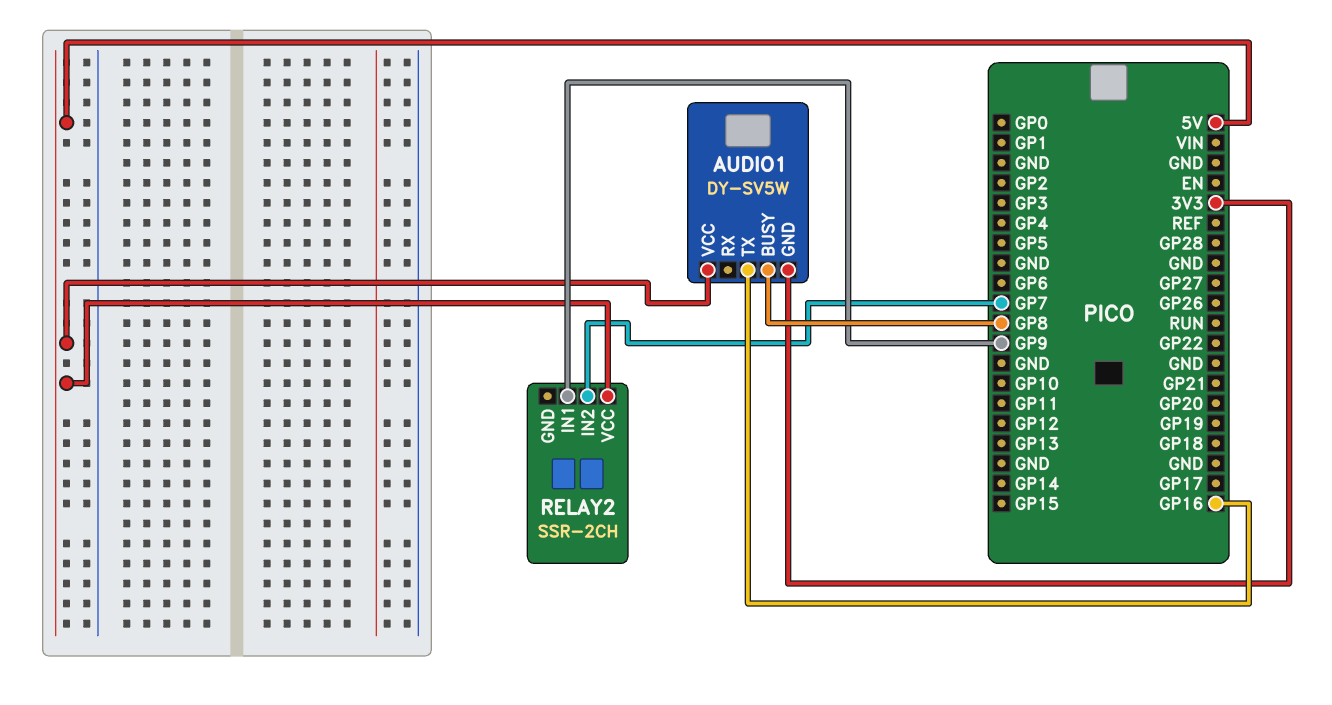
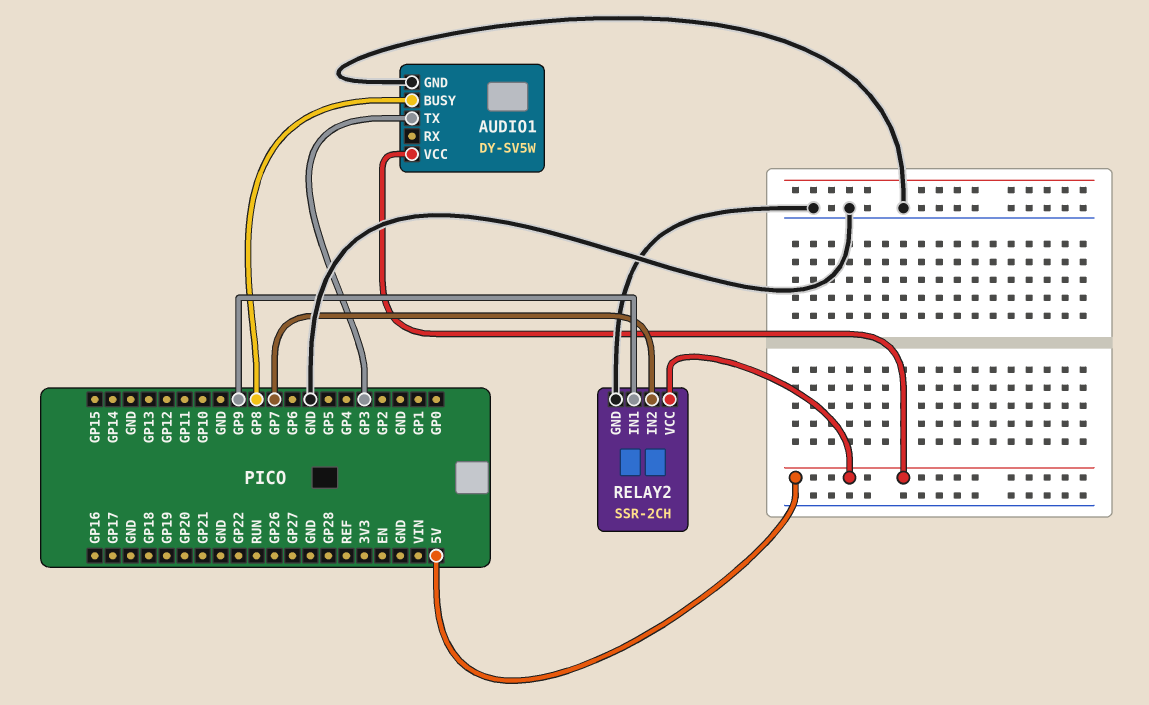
AUDIO1 pin GND: 3V3 -> GND
AUDIO1 pin TX: GP16 -> GP3
RELAY2 pin GND: none -> GND

